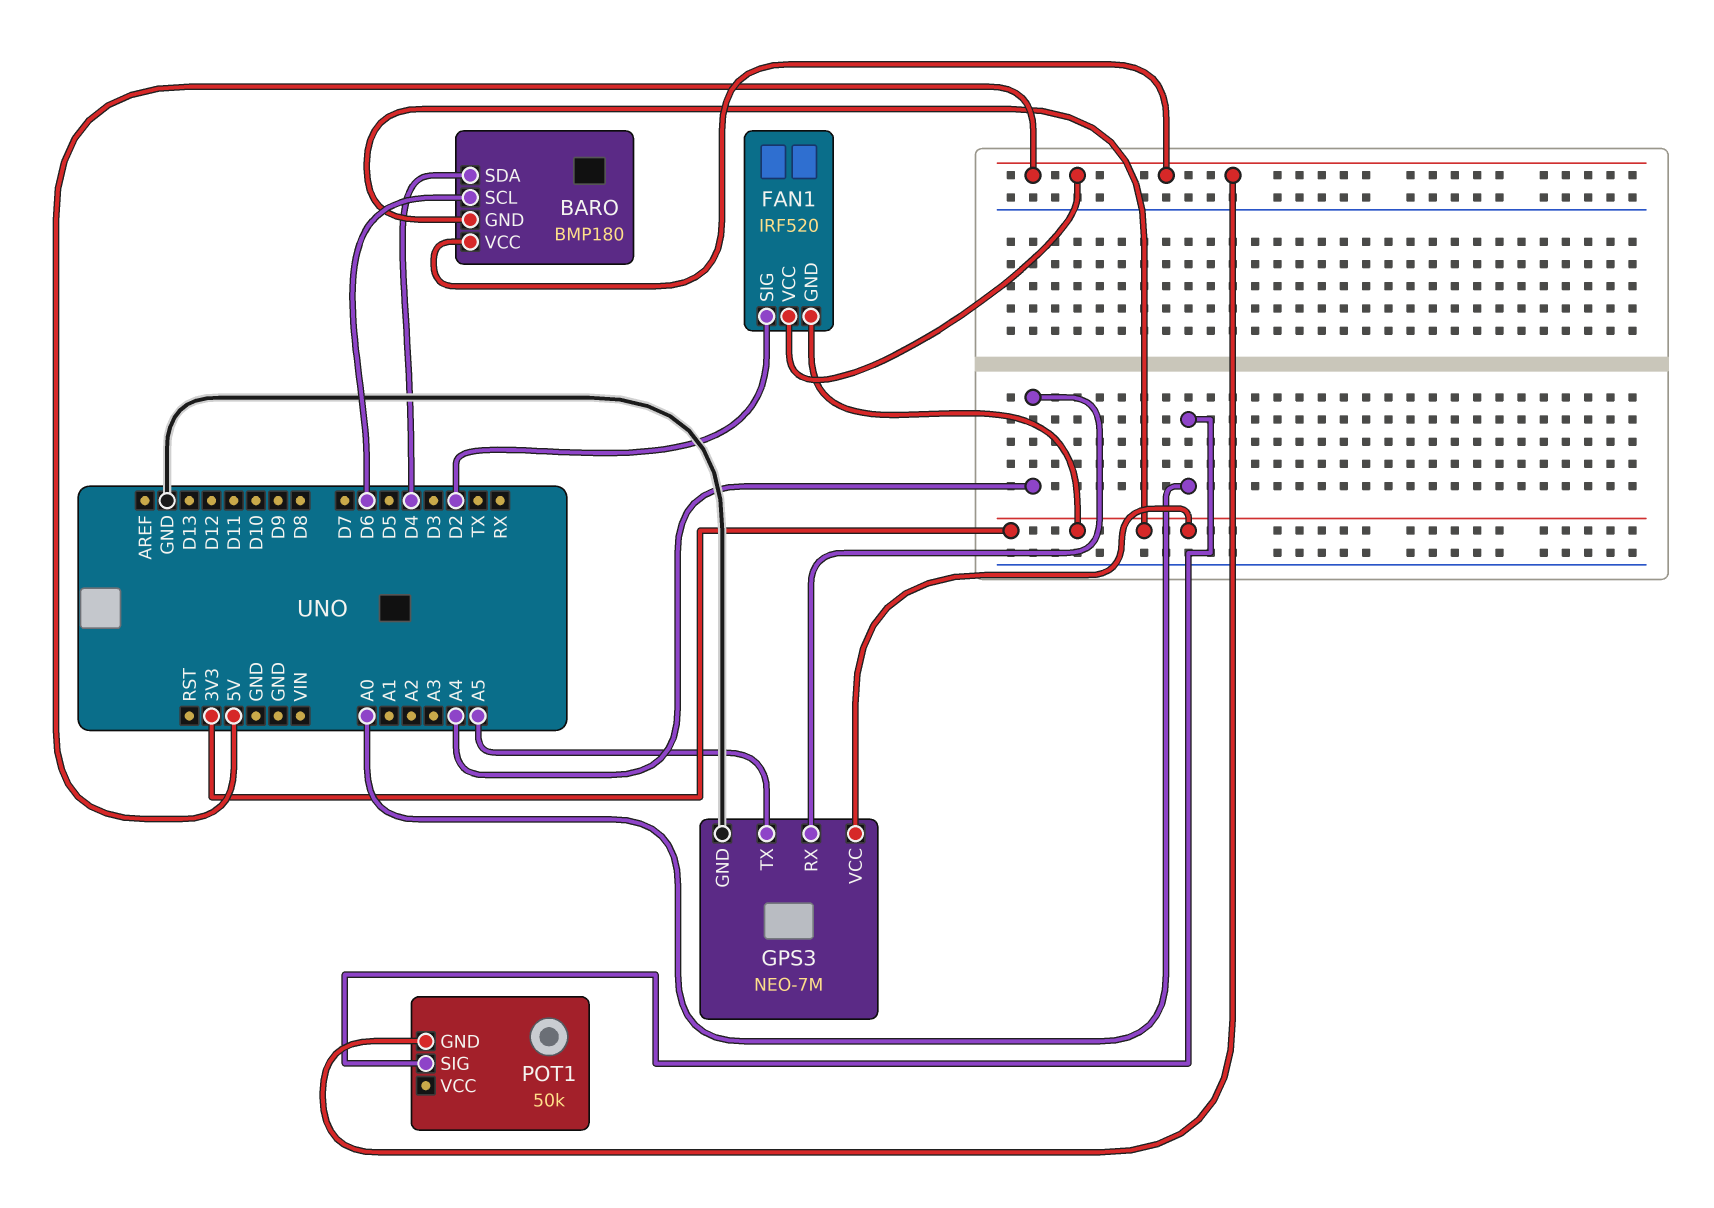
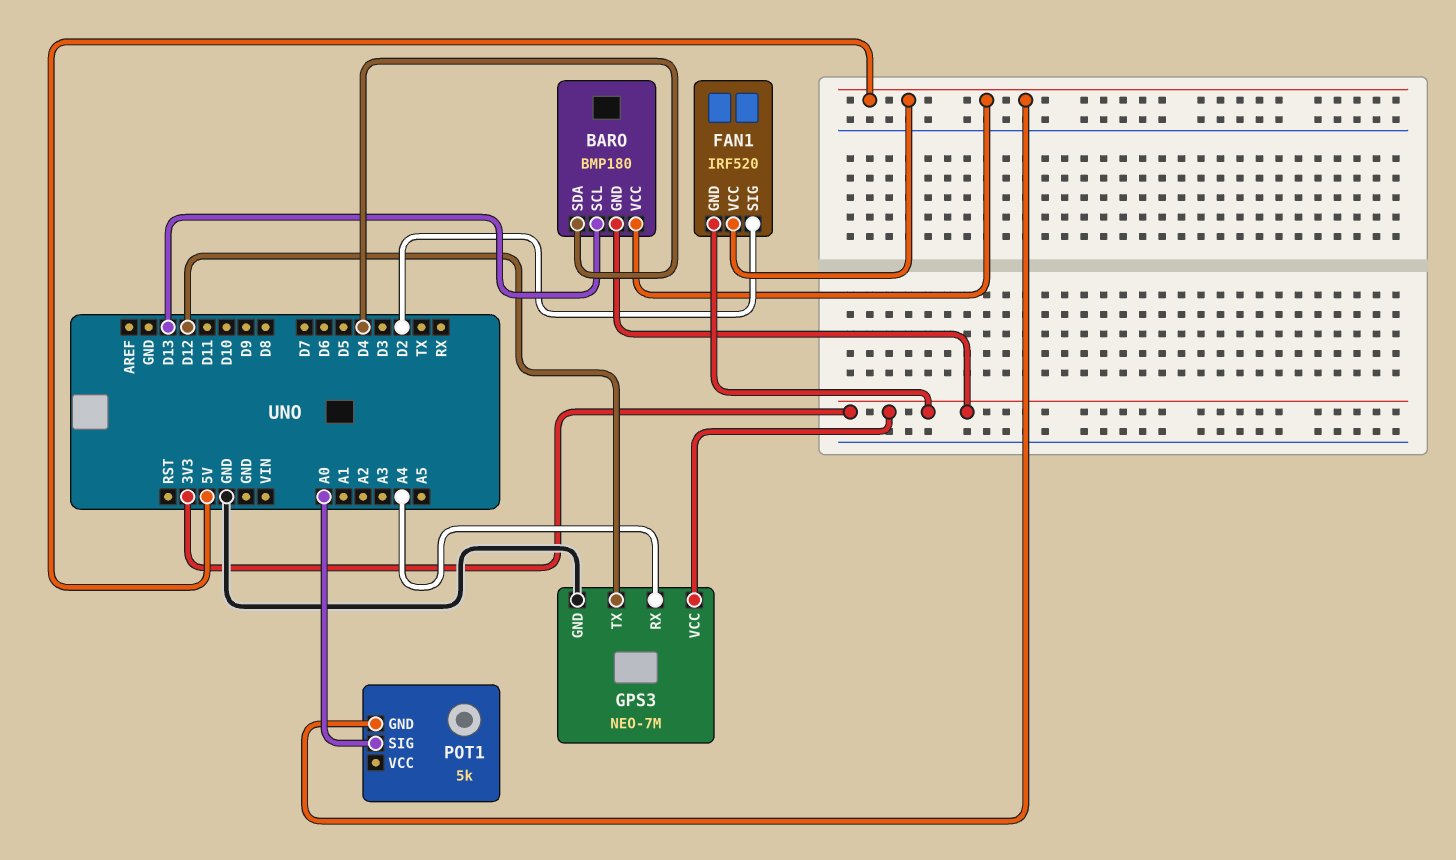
BARO pin SCL: D6 -> D13
GPS3 pin TX: A5 -> D12
POT1: 50k -> 5k

